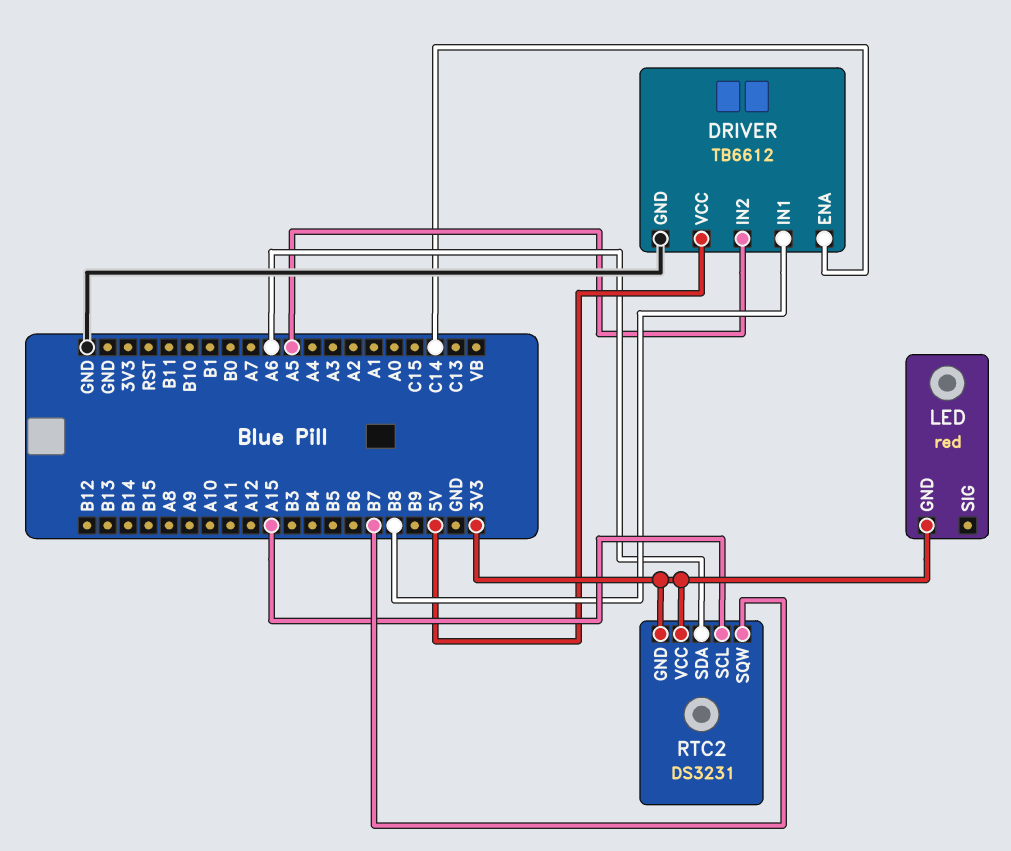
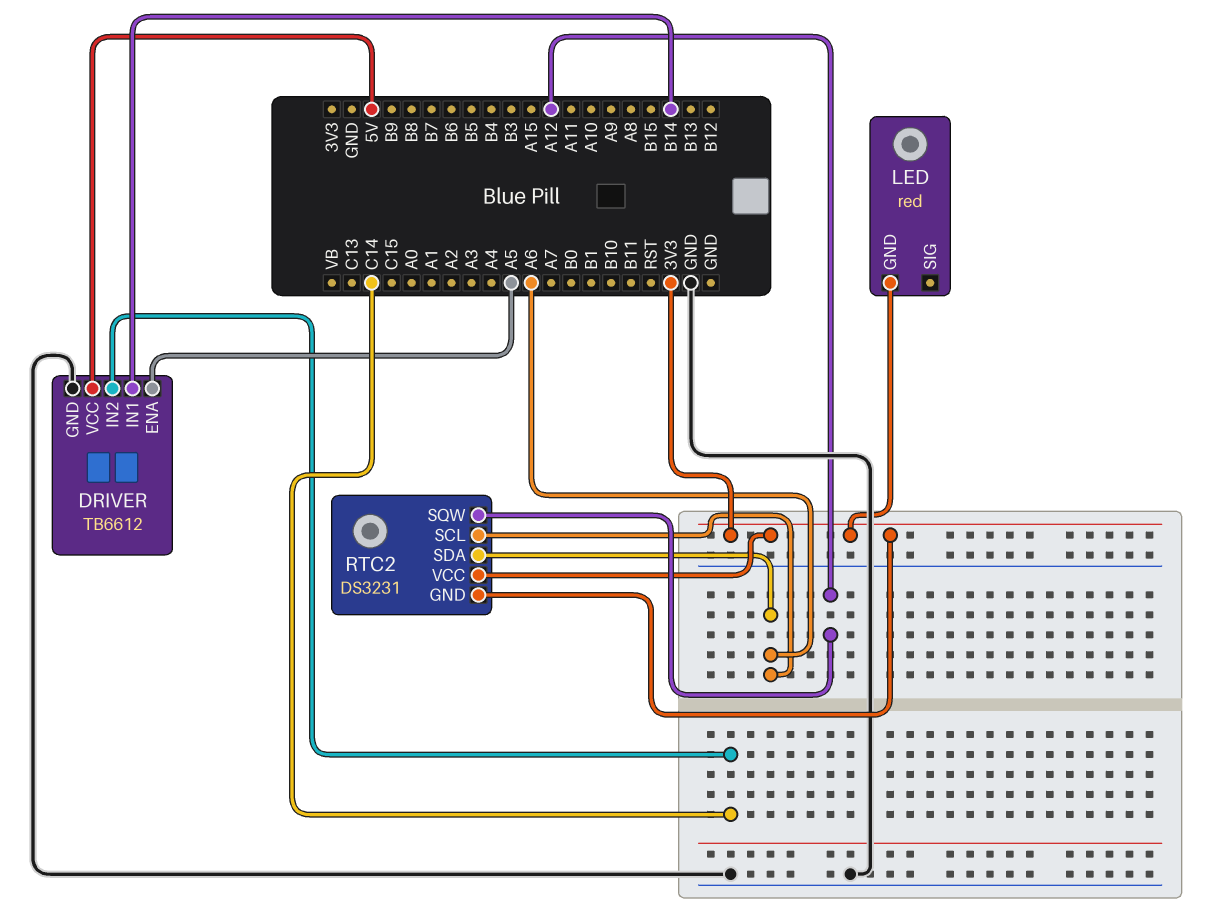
DRIVER pin ENA: C14 -> A5
DRIVER pin IN1: B8 -> B14
DRIVER pin IN2: A5 -> C14
RTC2 pin SCL: A15 -> A6
RTC2 pin SQW: B7 -> A12

